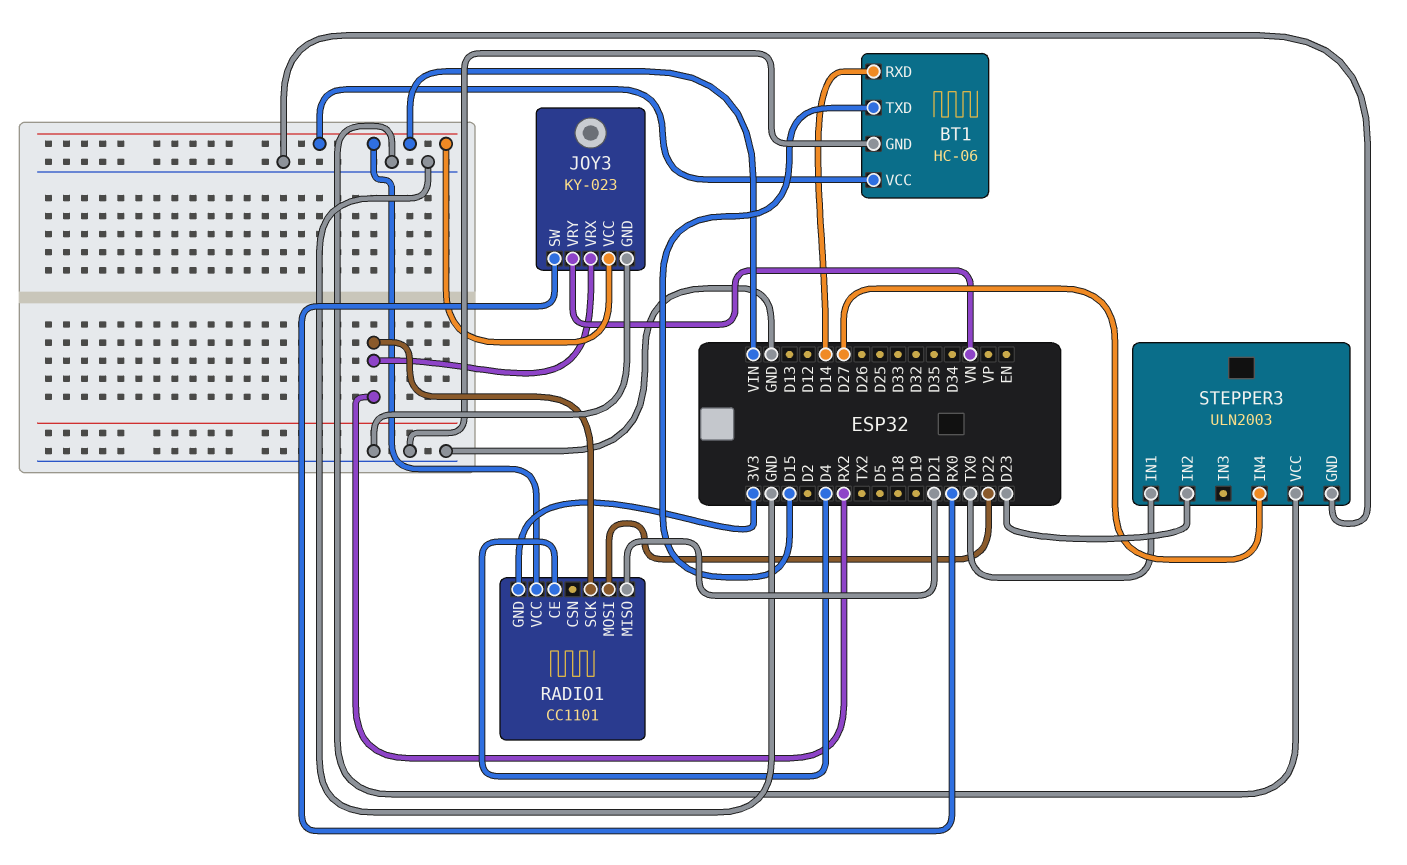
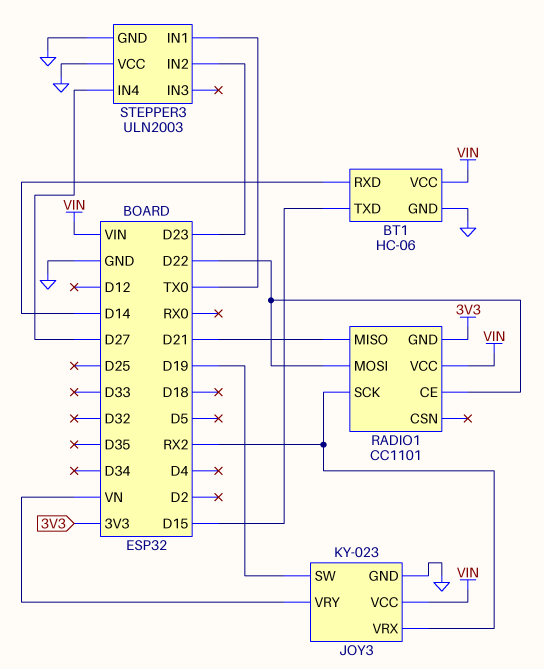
JOY3 pin SW: RX0 -> D19
RADIO1 pin CE: D4 -> D22

